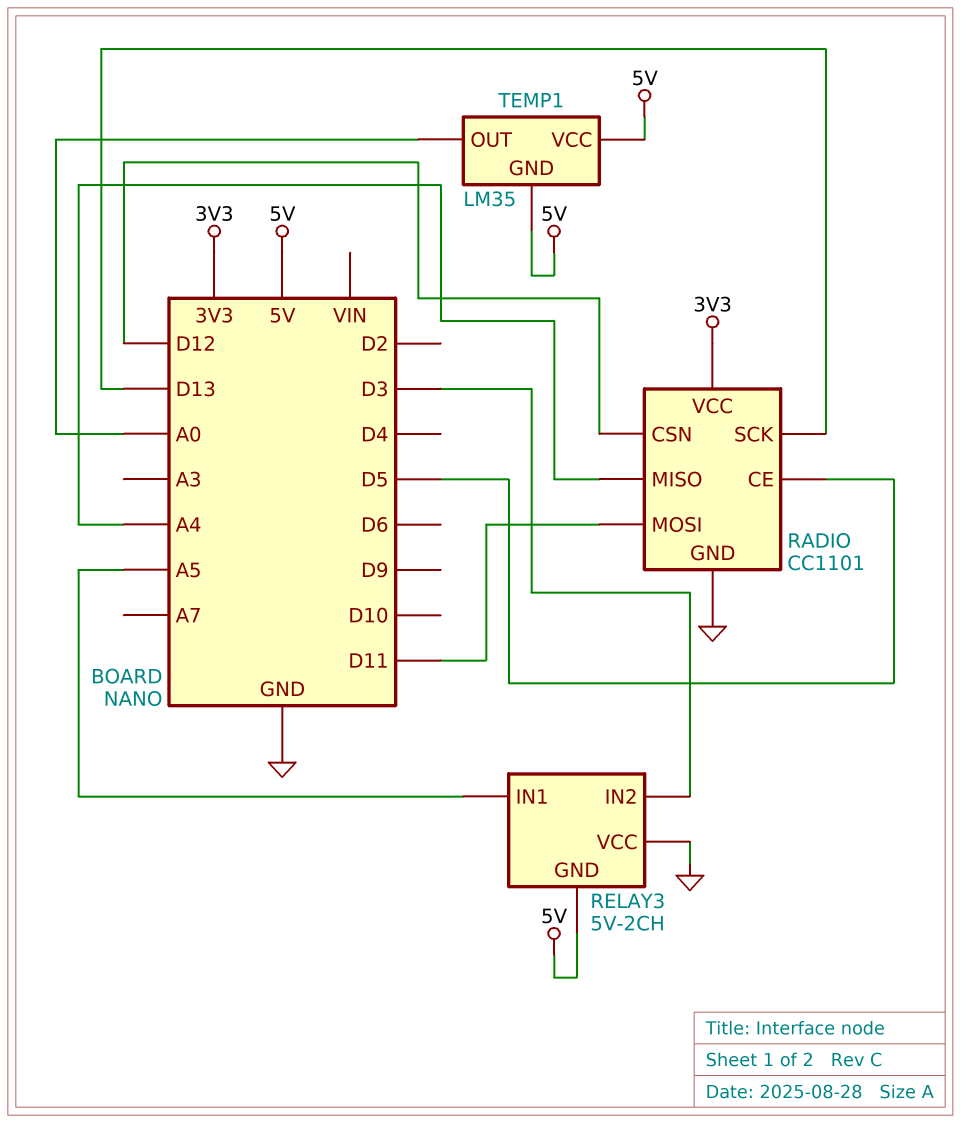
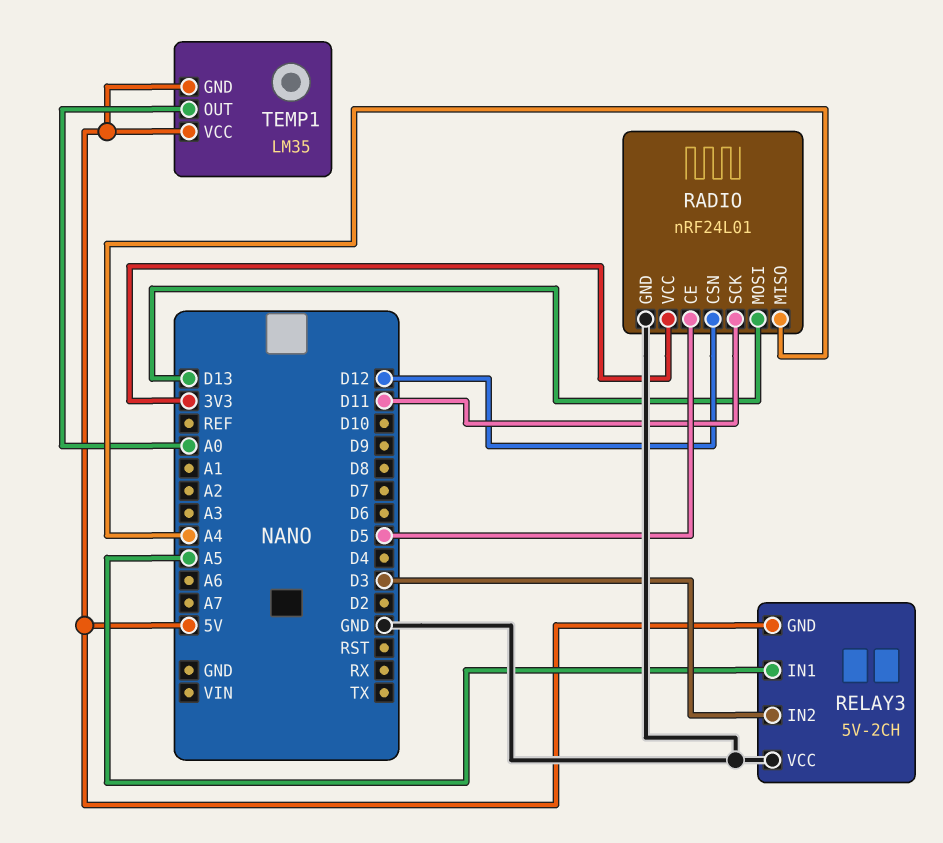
RADIO: CC1101 -> nRF24L01
RADIO pin MOSI: D11 -> D13
RADIO pin SCK: D13 -> D11

